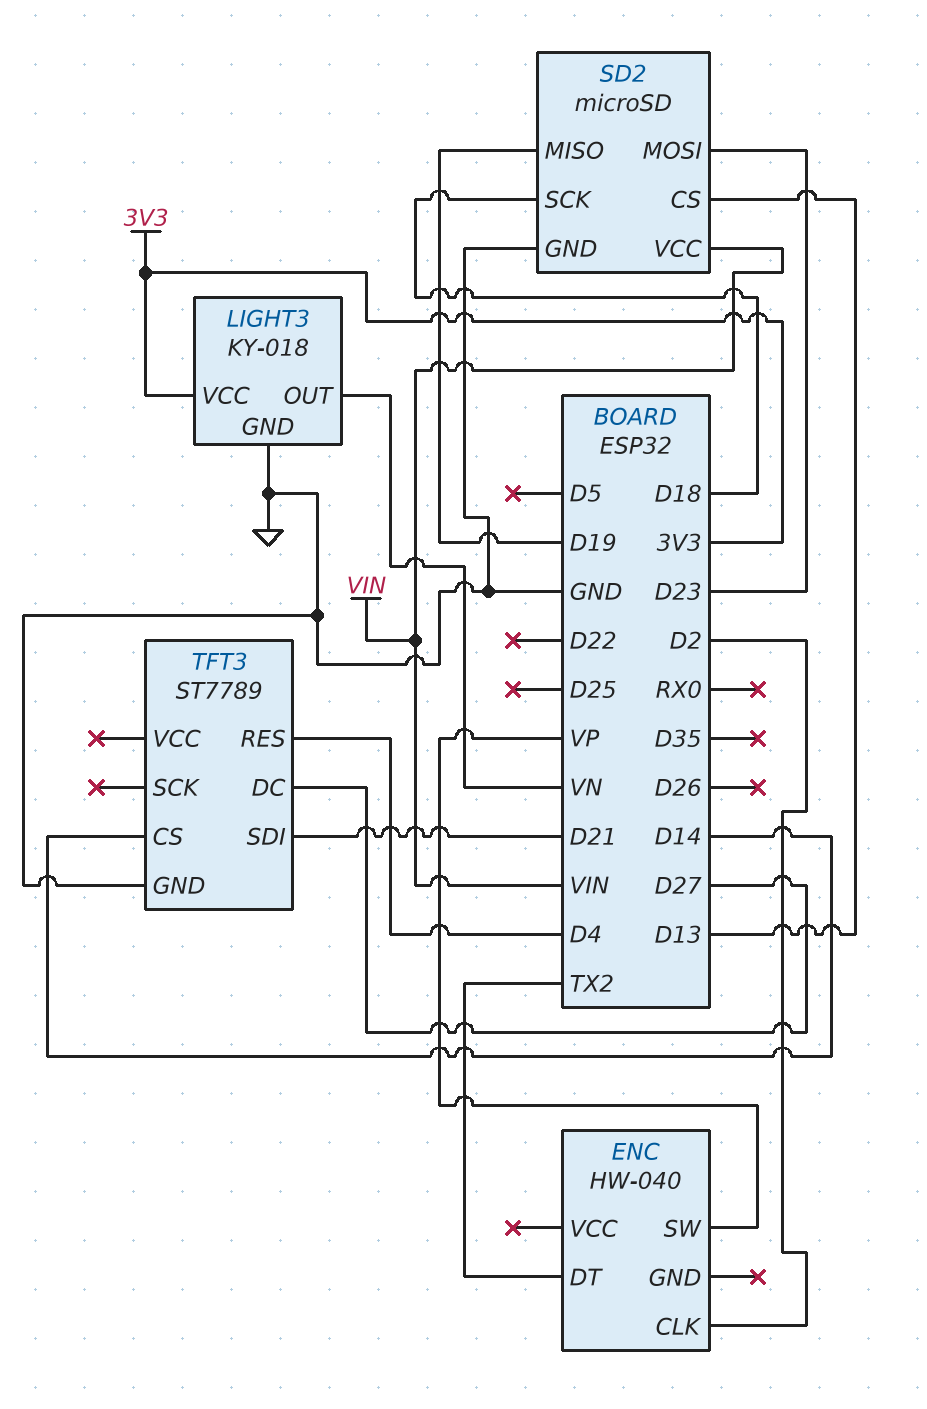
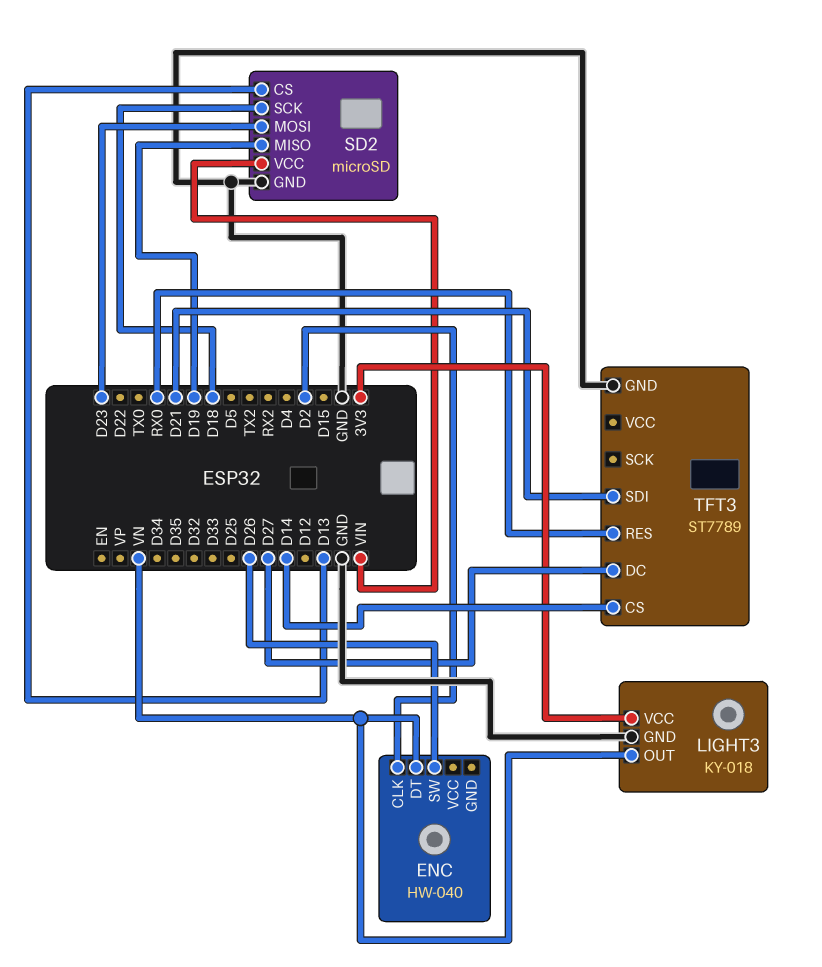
ENC pin DT: TX2 -> VN
ENC pin SW: VP -> D26
TFT3 pin RES: D4 -> RX0

